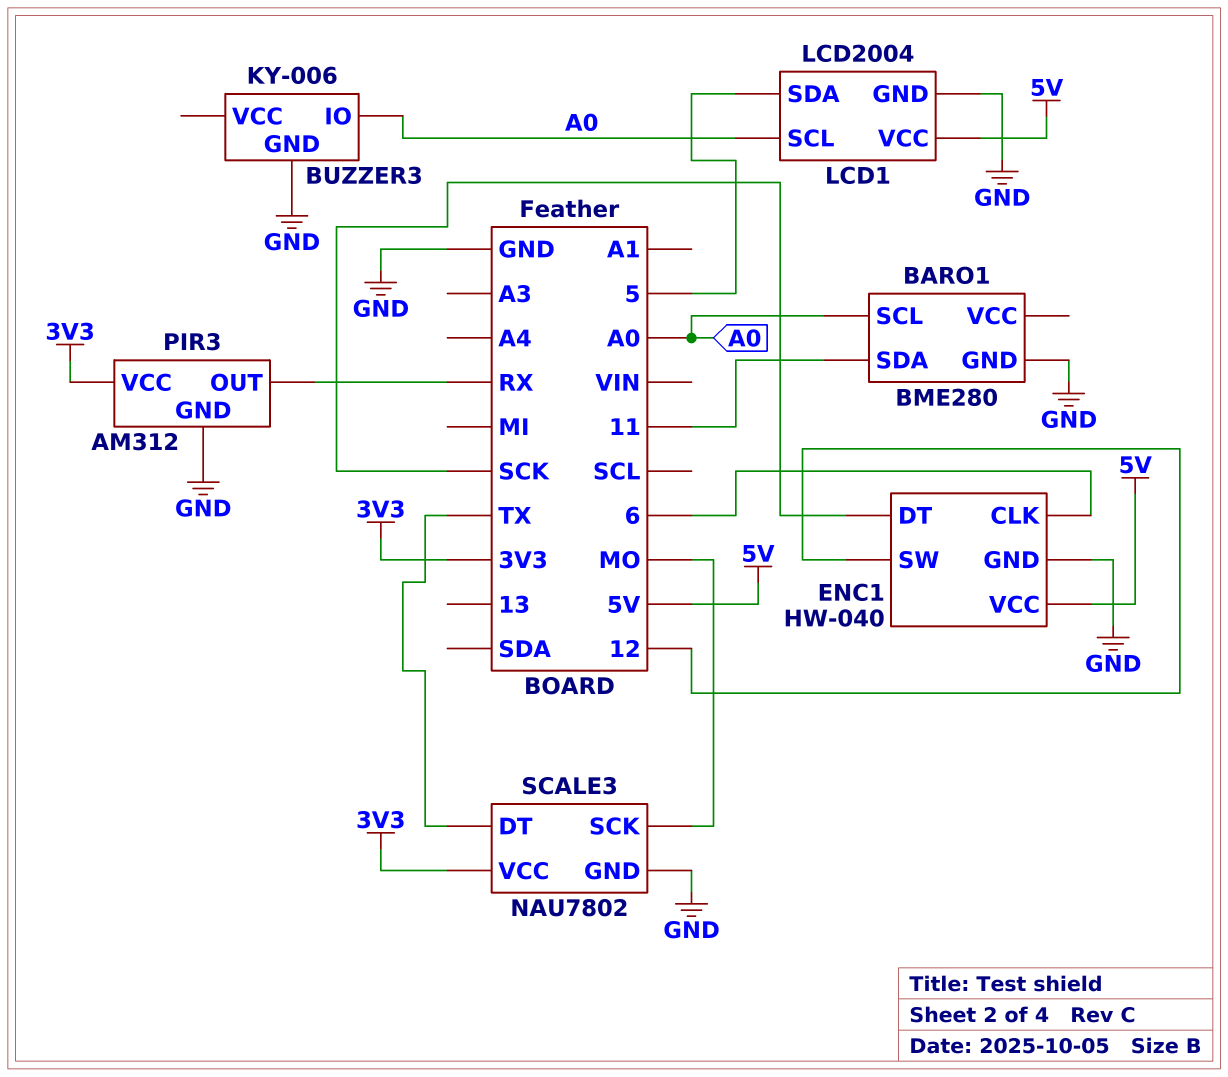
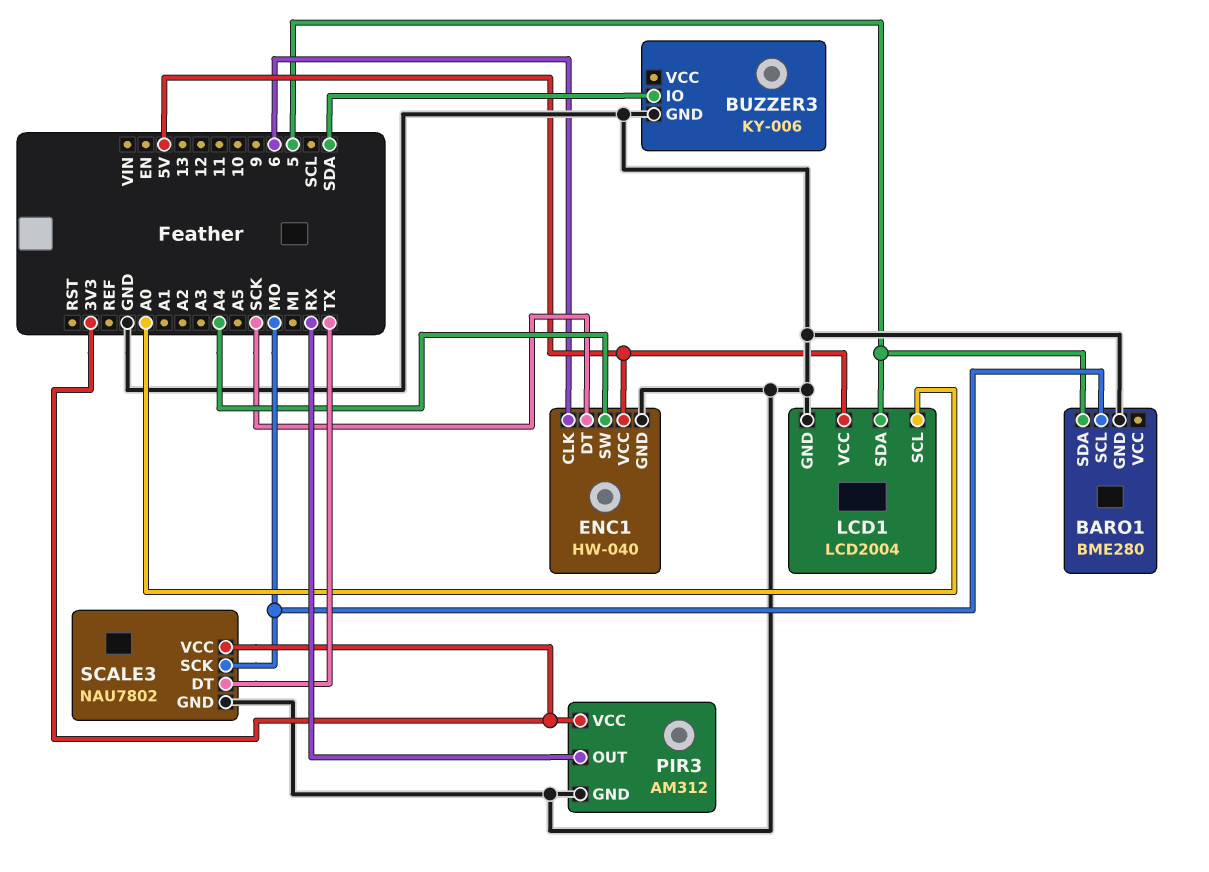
BARO1 pin SCL: A0 -> MO
BARO1 pin SDA: 11 -> 5
BUZZER3 pin IO: A0 -> SDA
ENC1 pin SW: 12 -> A4

